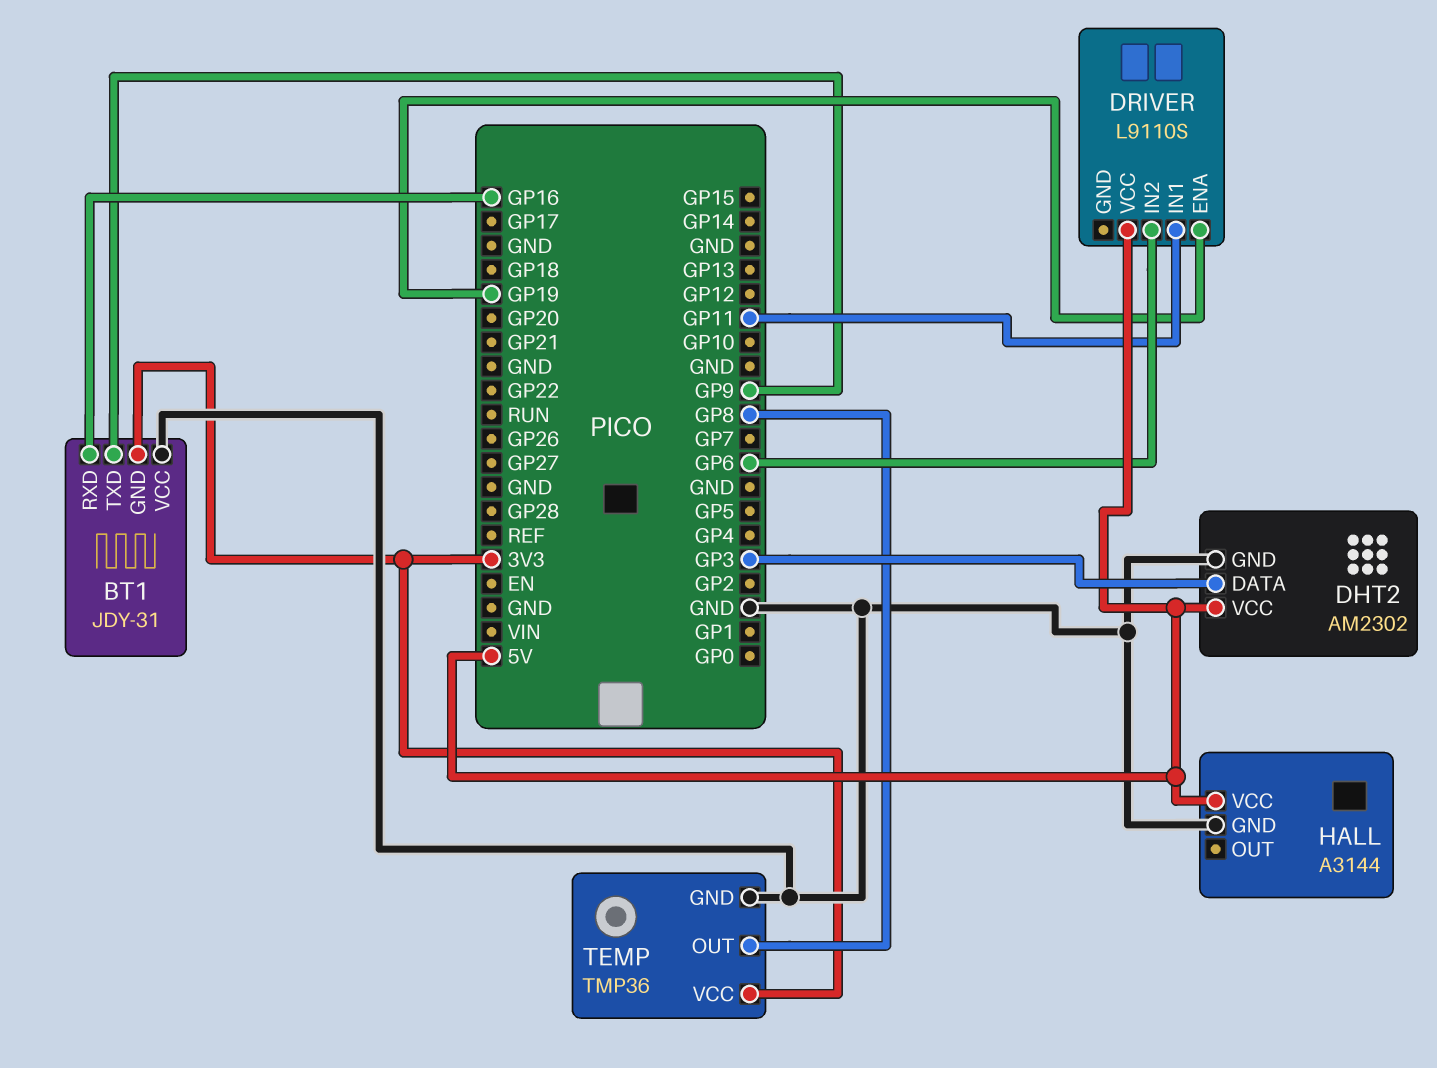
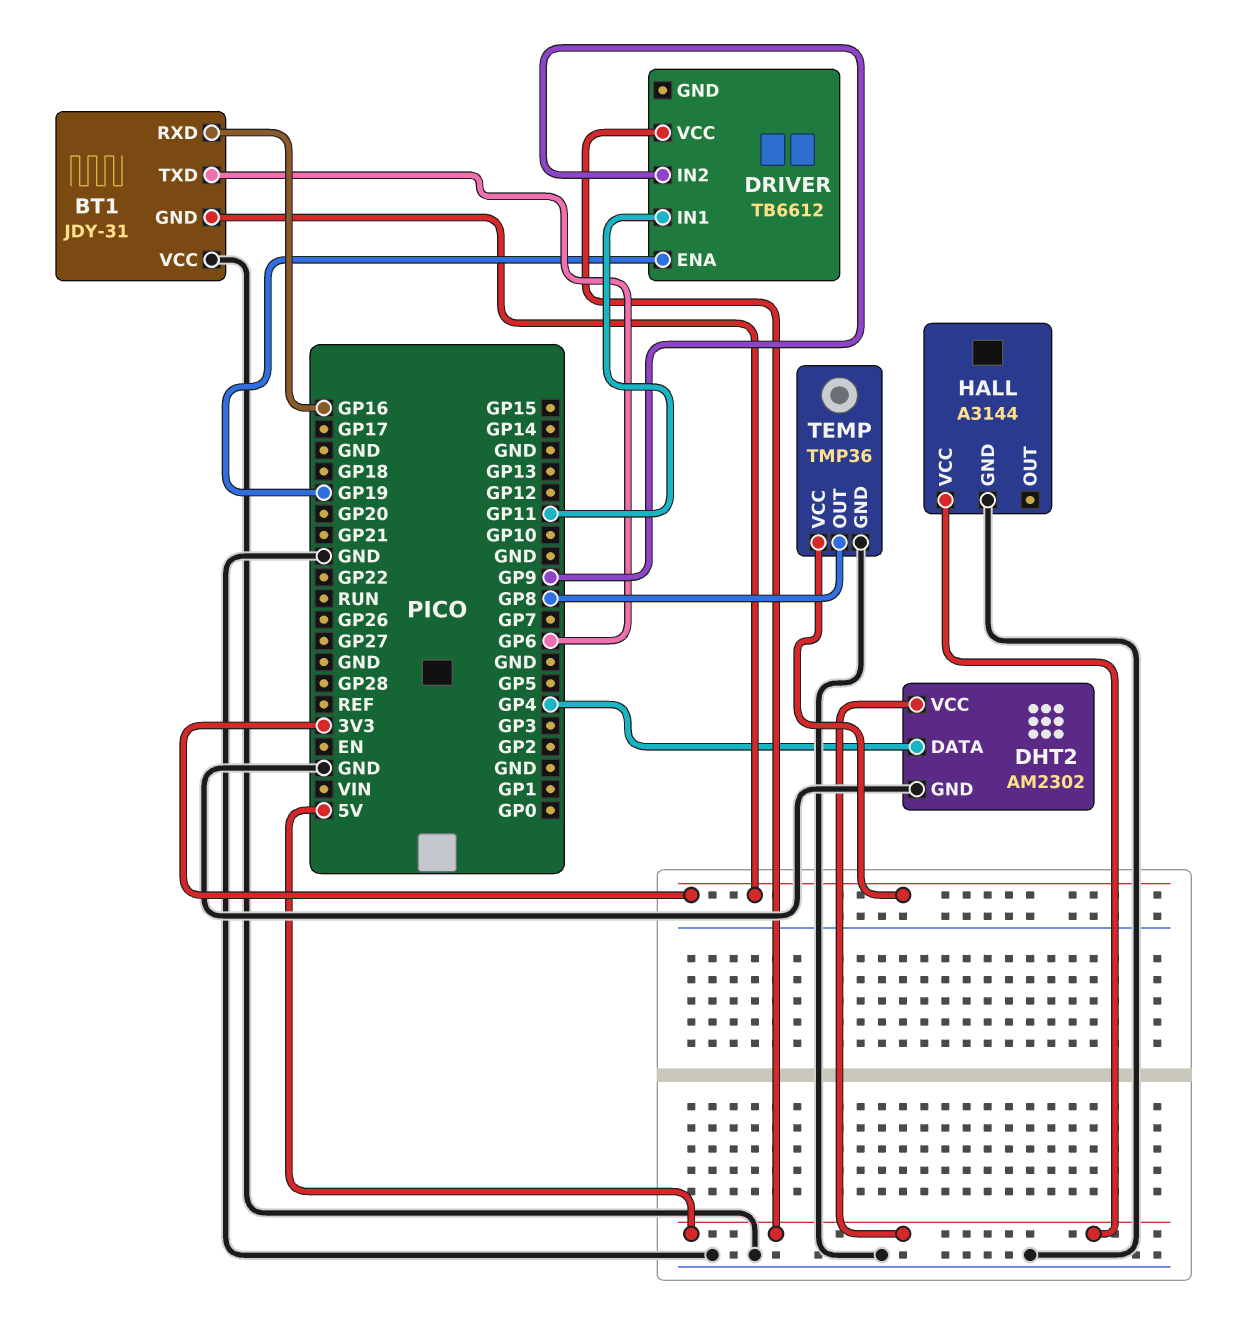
BT1 pin TXD: GP9 -> GP6
DHT2 pin DATA: GP3 -> GP4
DRIVER: L9110S -> TB6612
DRIVER pin IN2: GP6 -> GP9

